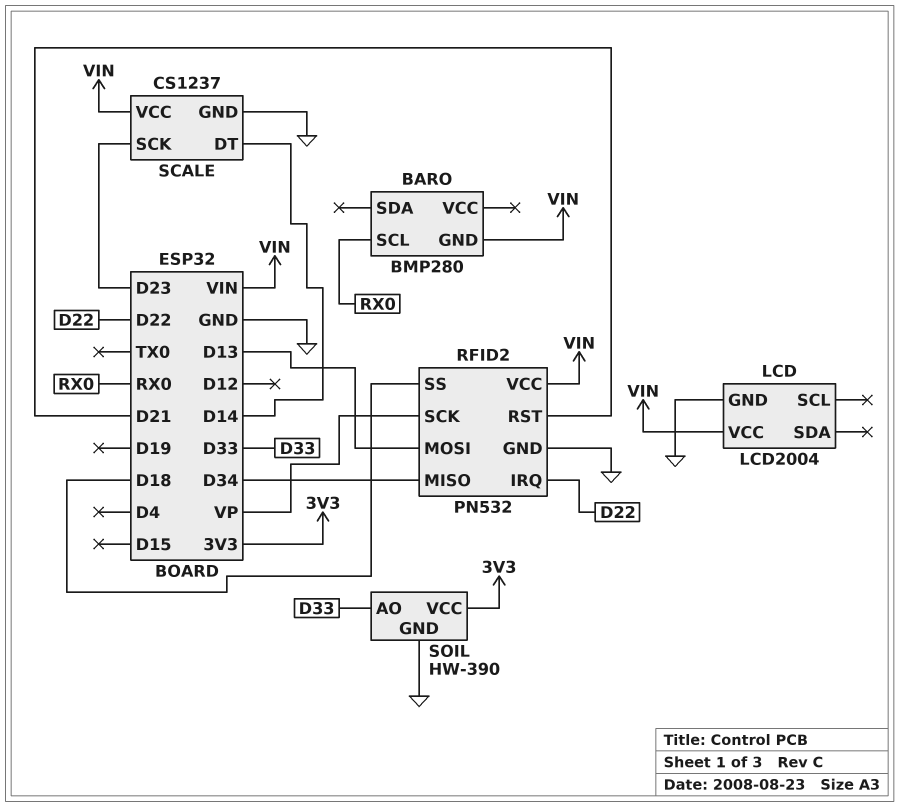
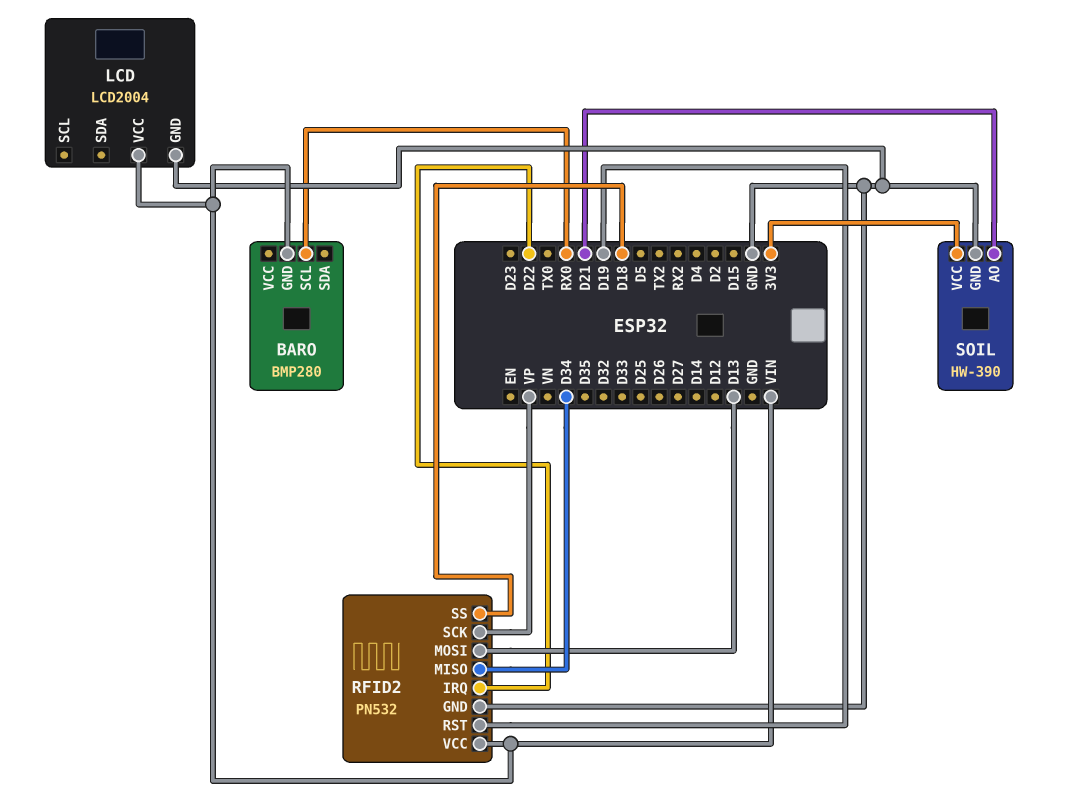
RFID2 pin RST: D21 -> D19
SCALE: CS1237 -> none
SCALE pin DT: D14 -> none
SCALE pin GND: GND -> none
SCALE pin SCK: D23 -> none
SCALE pin VCC: VIN -> none
SOIL pin AO: D33 -> D21

